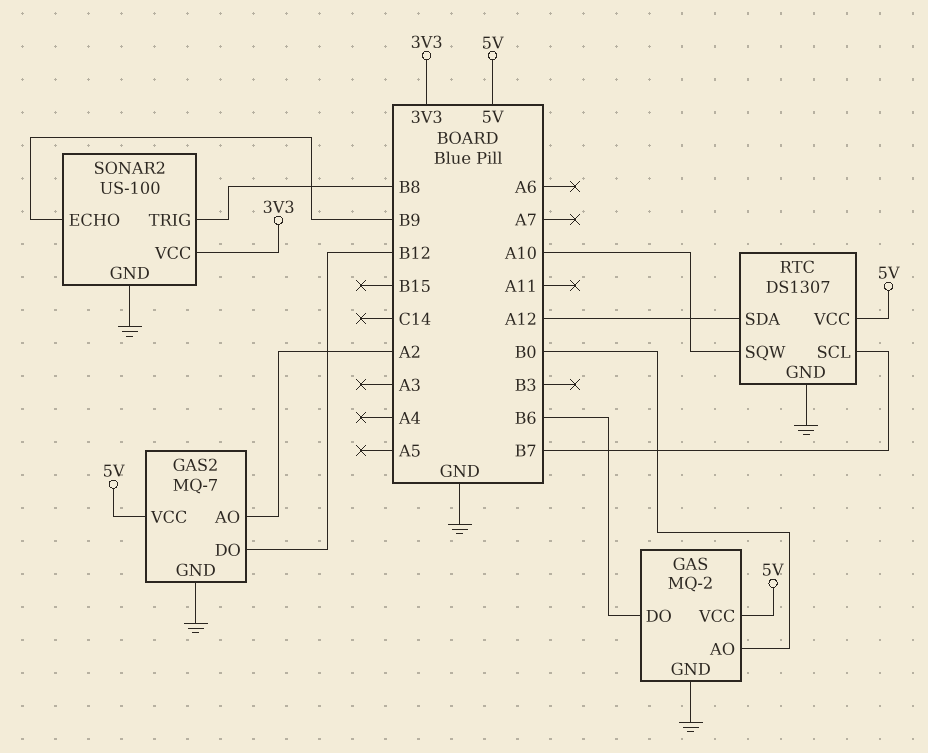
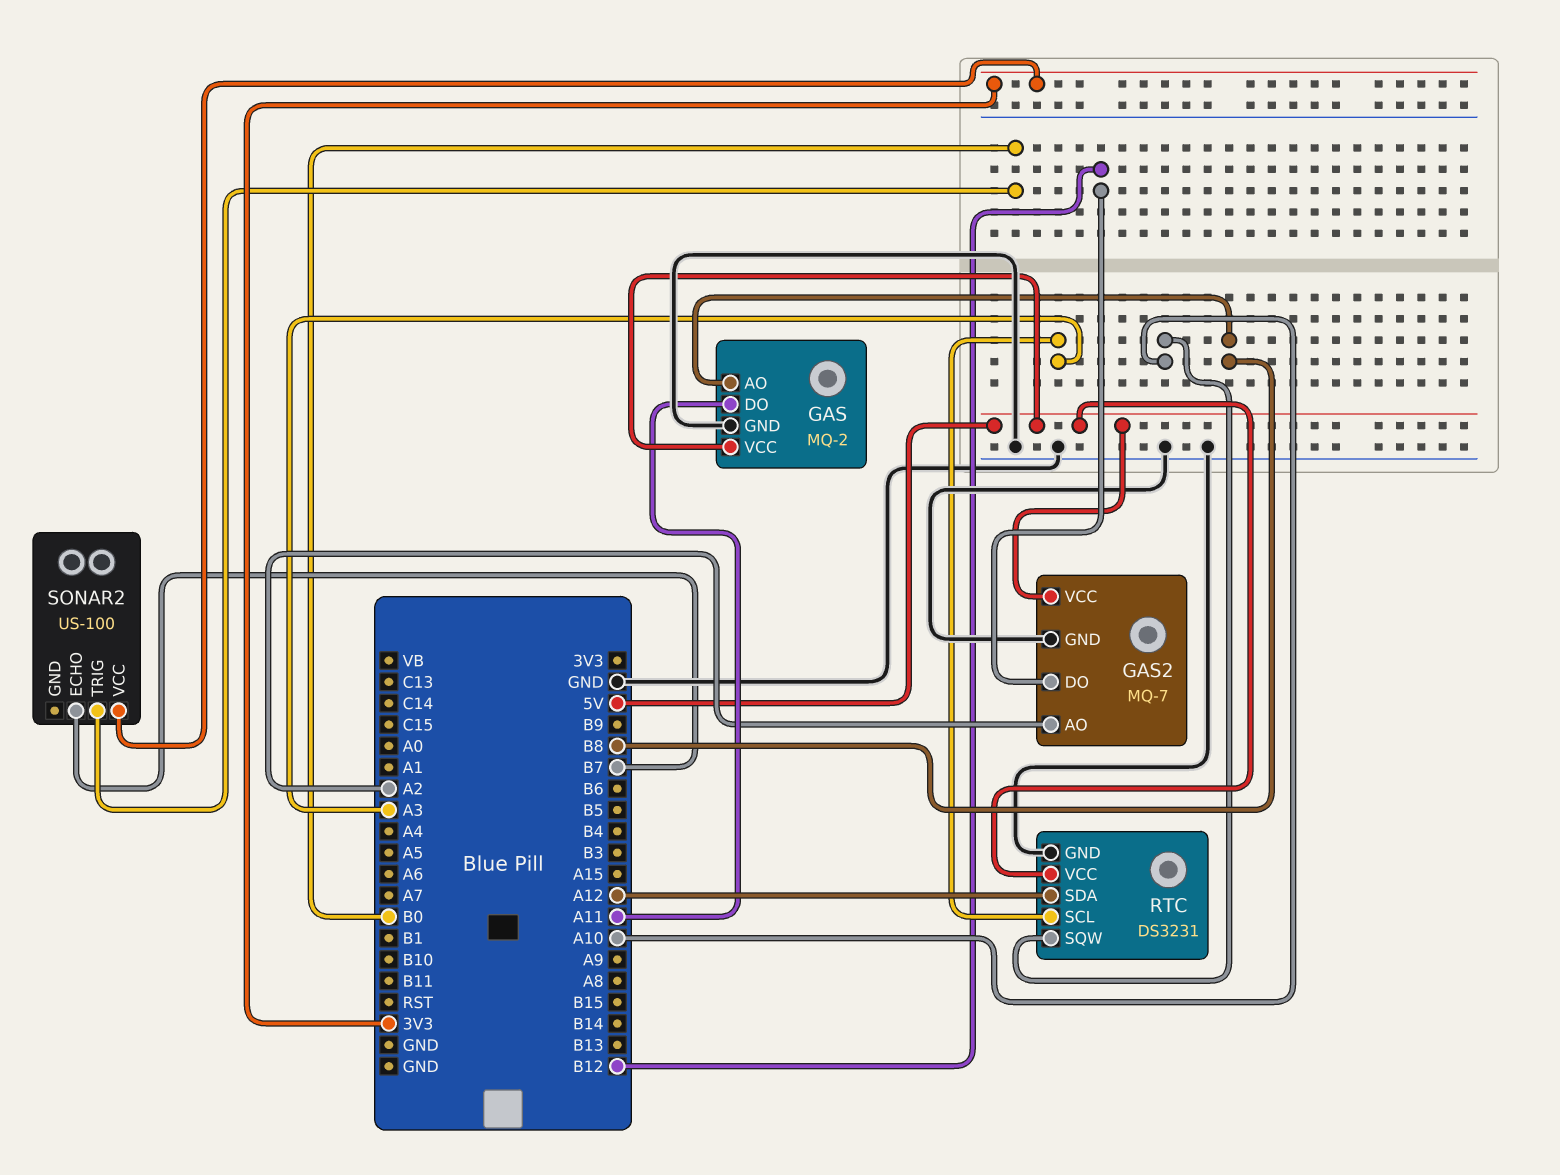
GAS pin AO: B0 -> B8
GAS pin DO: B6 -> A11
RTC: DS1307 -> DS3231
RTC pin SCL: B7 -> A3
SONAR2 pin ECHO: B9 -> B7
SONAR2 pin GND: GND -> none
SONAR2 pin TRIG: B8 -> B0

